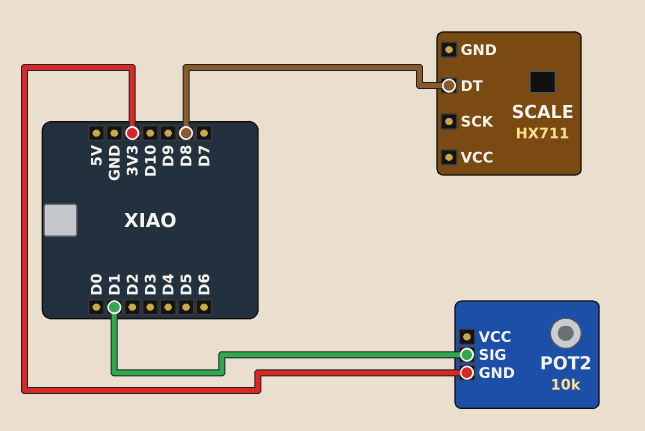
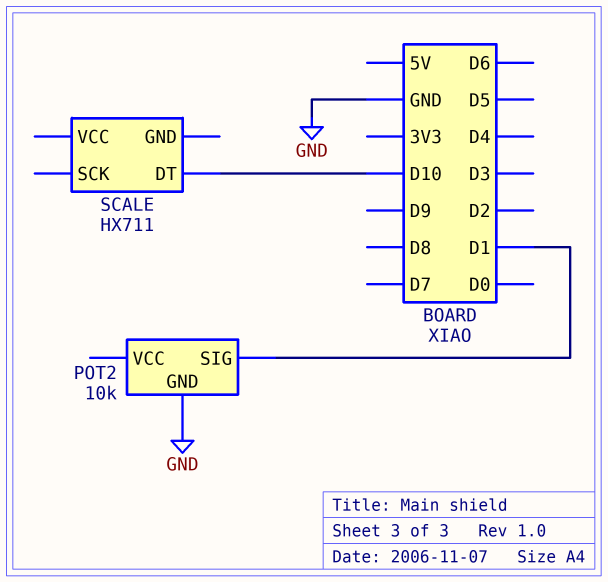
POT2 pin GND: 3V3 -> GND
SCALE pin DT: D8 -> D10

